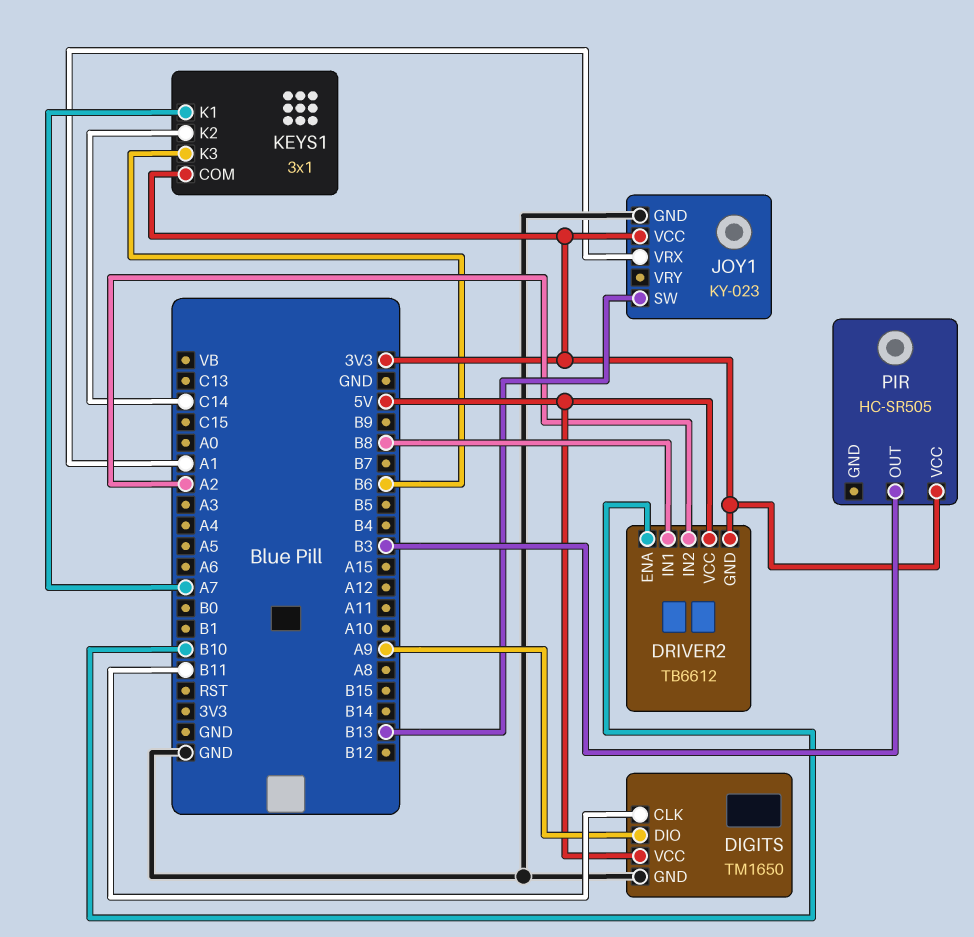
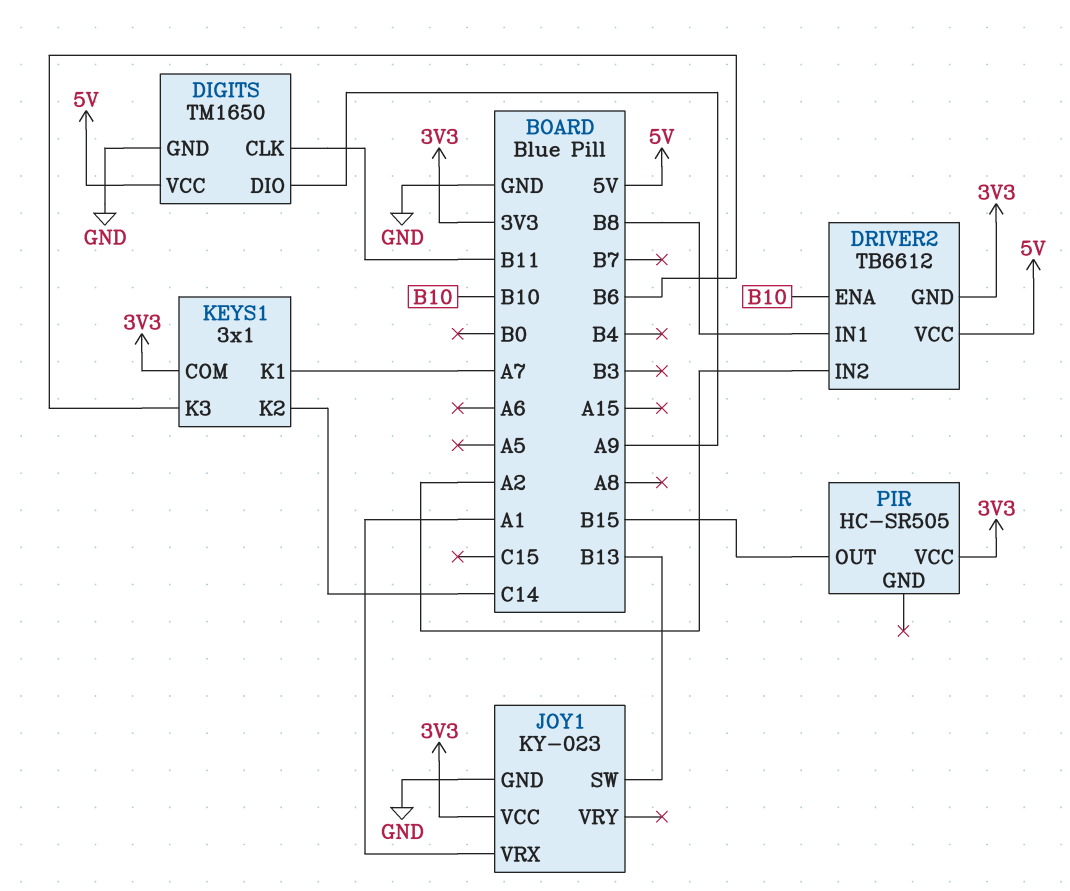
PIR pin OUT: B3 -> B15

